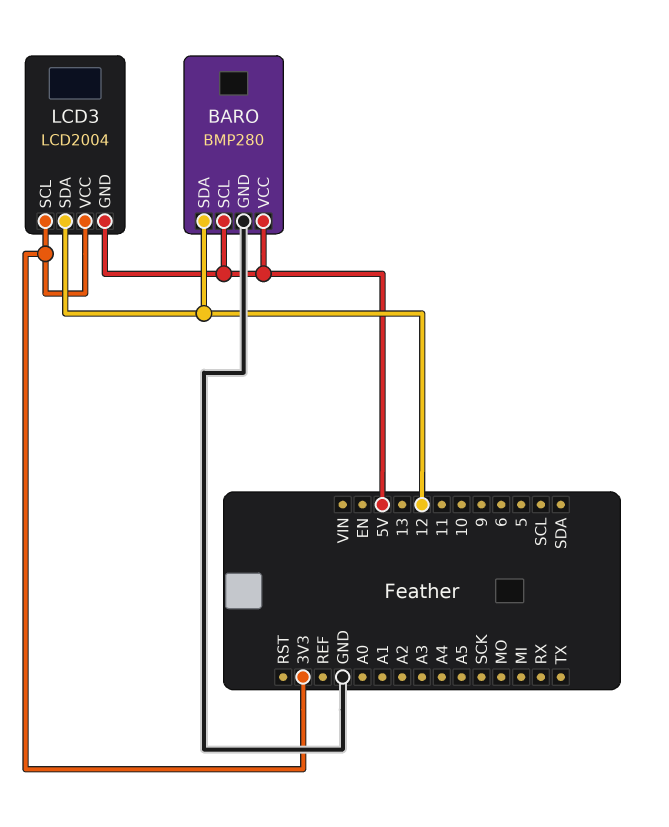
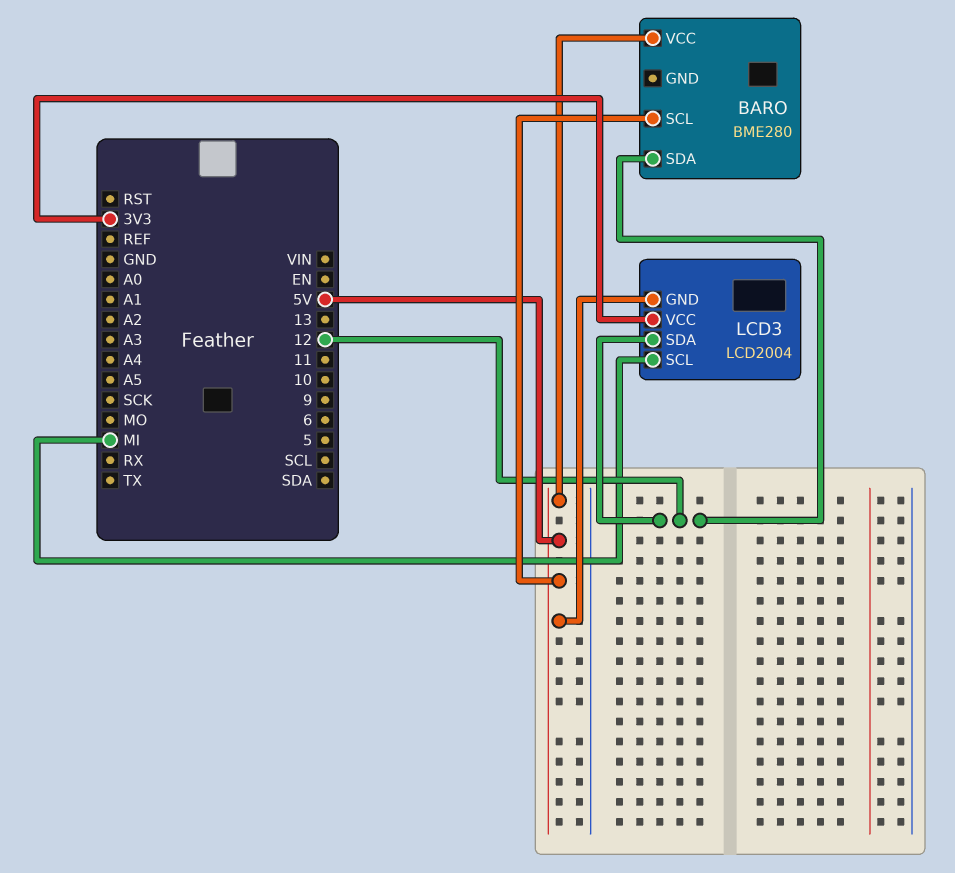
BARO: BMP280 -> BME280
BARO pin GND: GND -> none
LCD3 pin SCL: 3V3 -> MI

